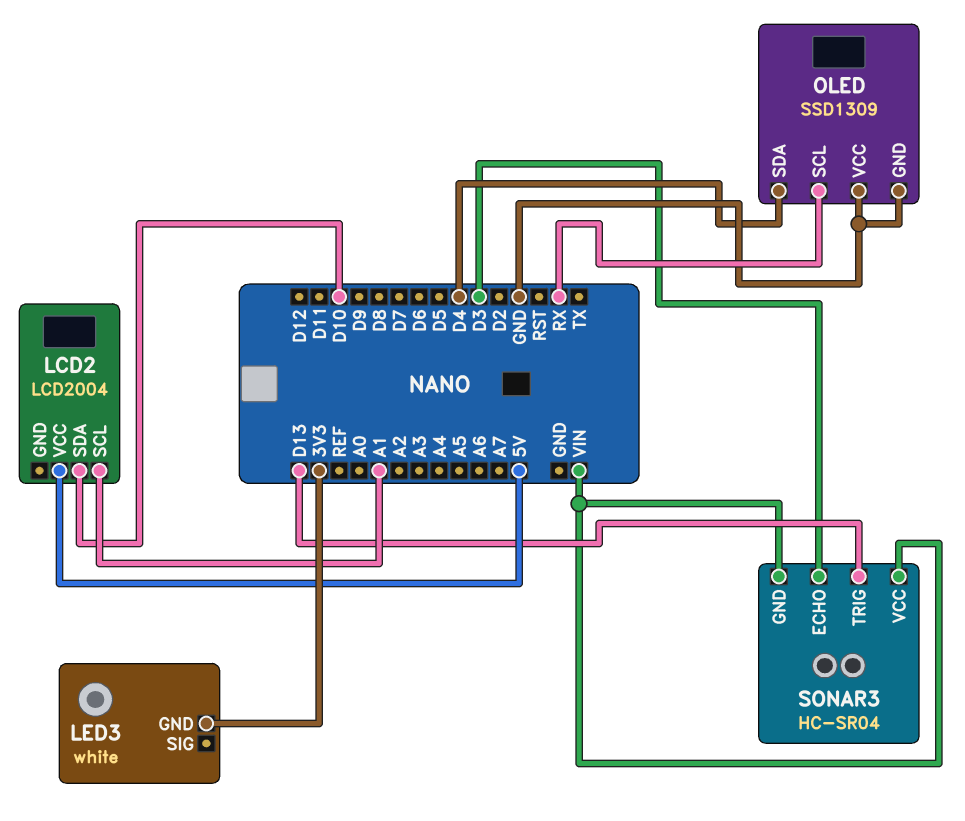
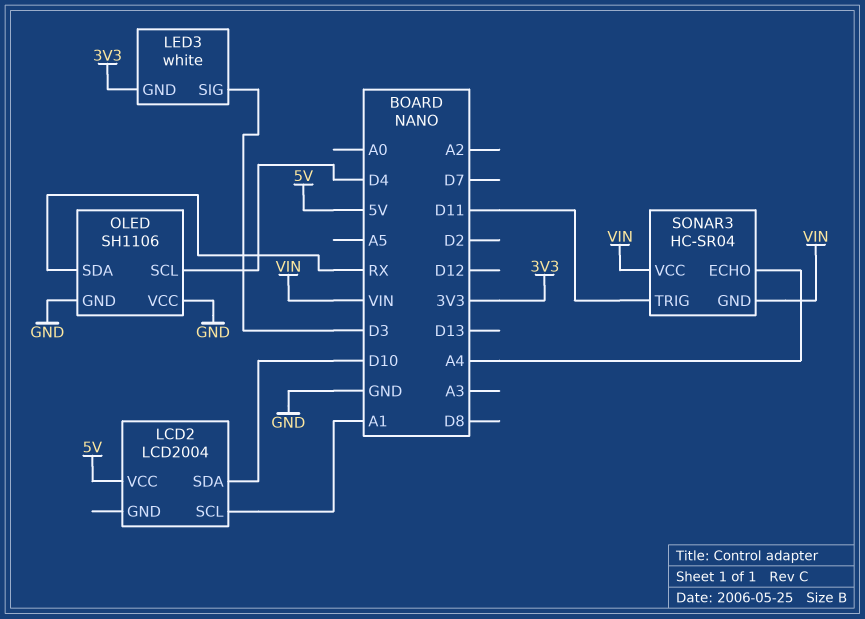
LED3 pin SIG: none -> D3
OLED: SSD1309 -> SH1106
OLED pin SCL: RX -> D4
OLED pin SDA: D4 -> RX
SONAR3 pin ECHO: D3 -> A4
SONAR3 pin TRIG: D13 -> D11

